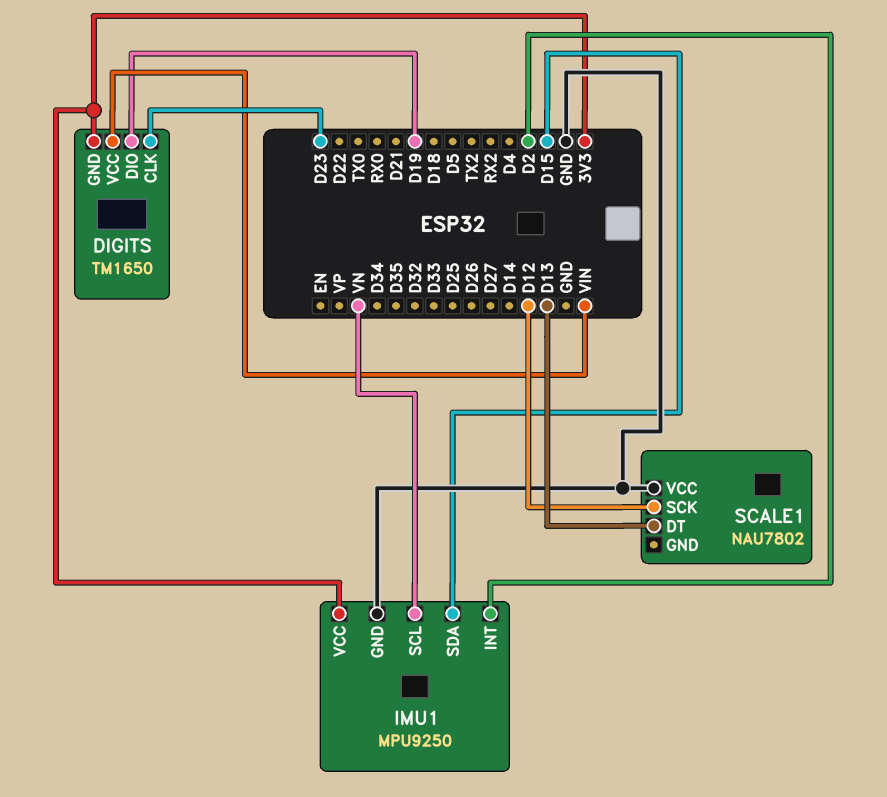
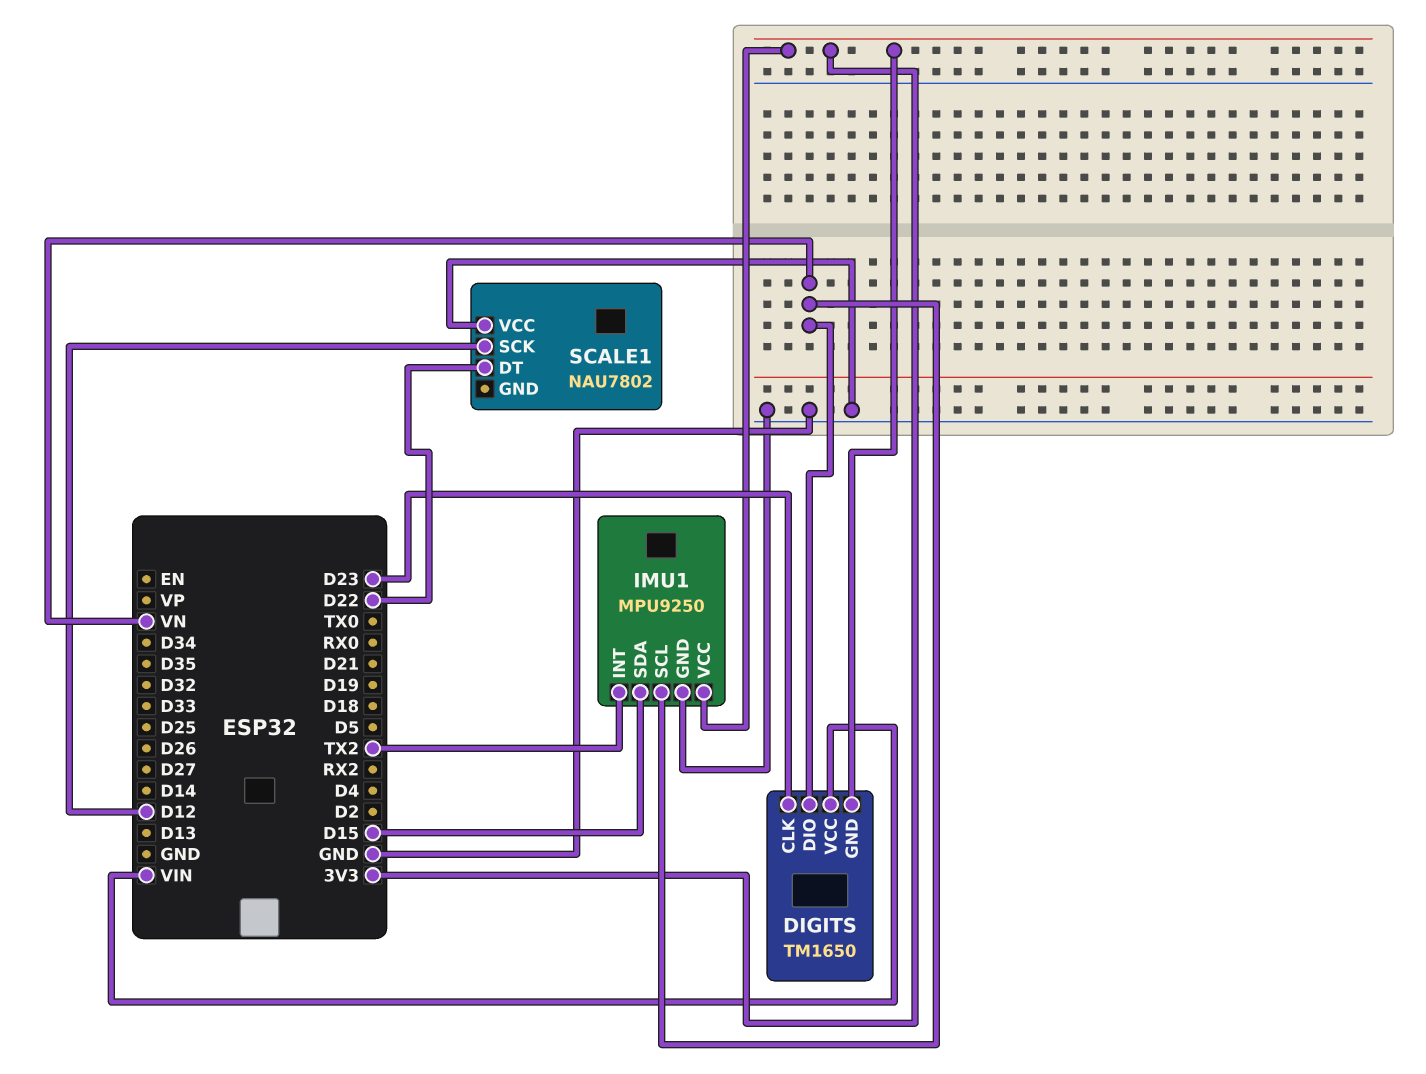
DIGITS pin DIO: D19 -> VN
IMU1 pin INT: D2 -> TX2
SCALE1 pin DT: D13 -> D22

